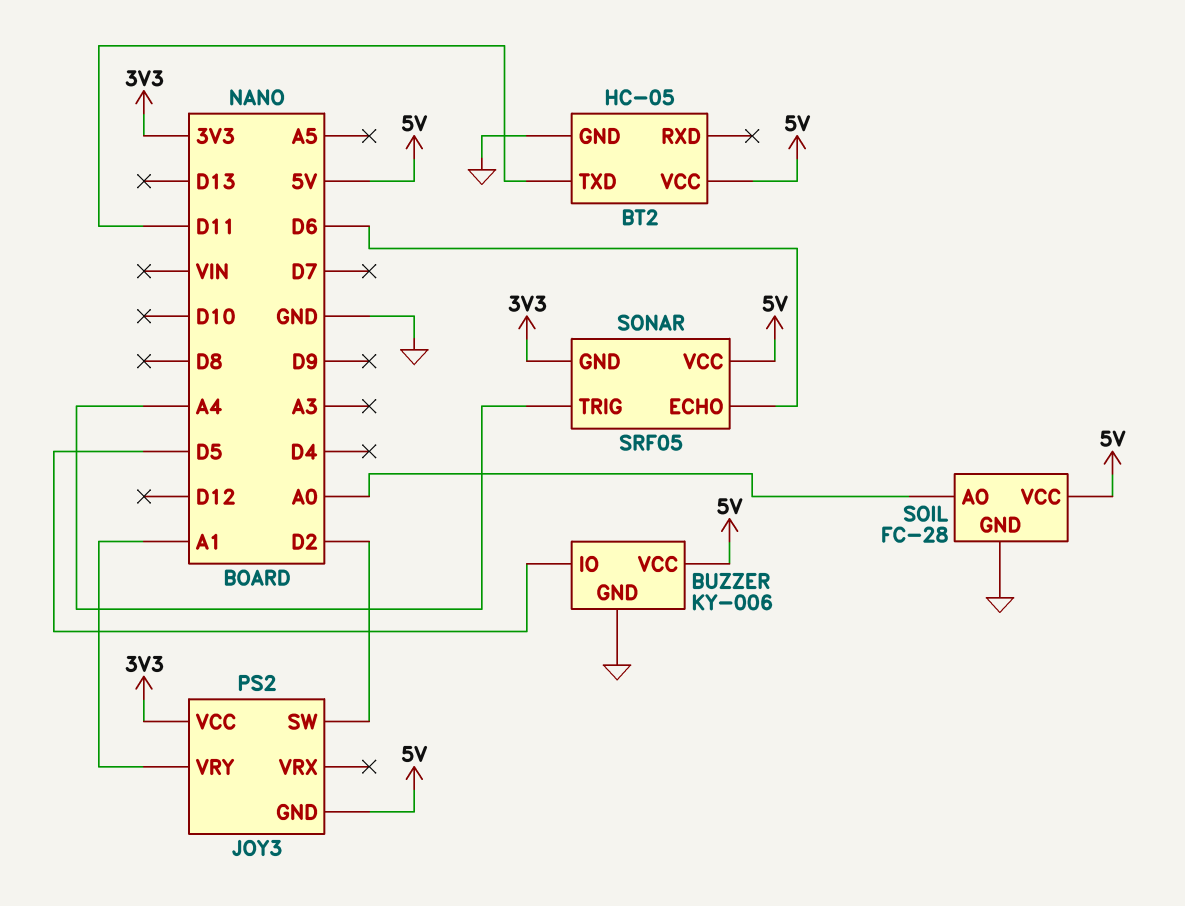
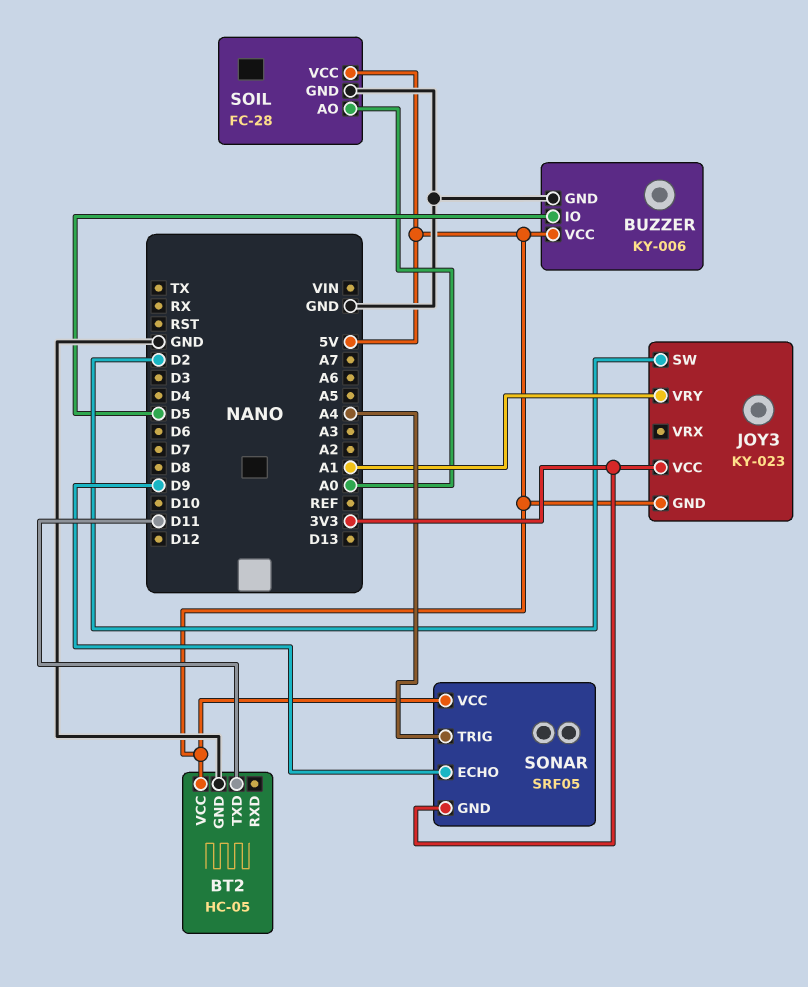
JOY3: PS2 -> KY-023
SONAR pin ECHO: D6 -> D9

